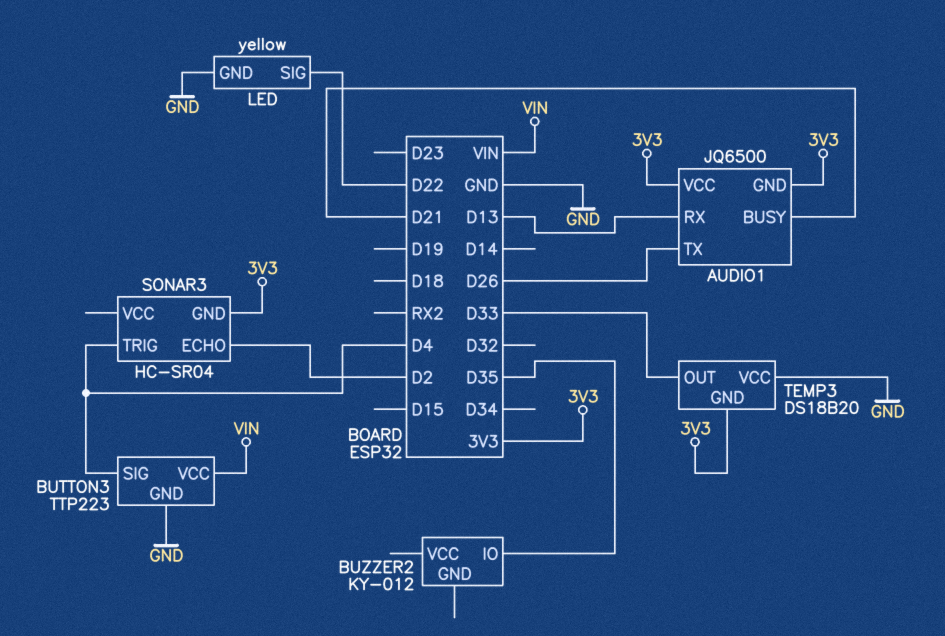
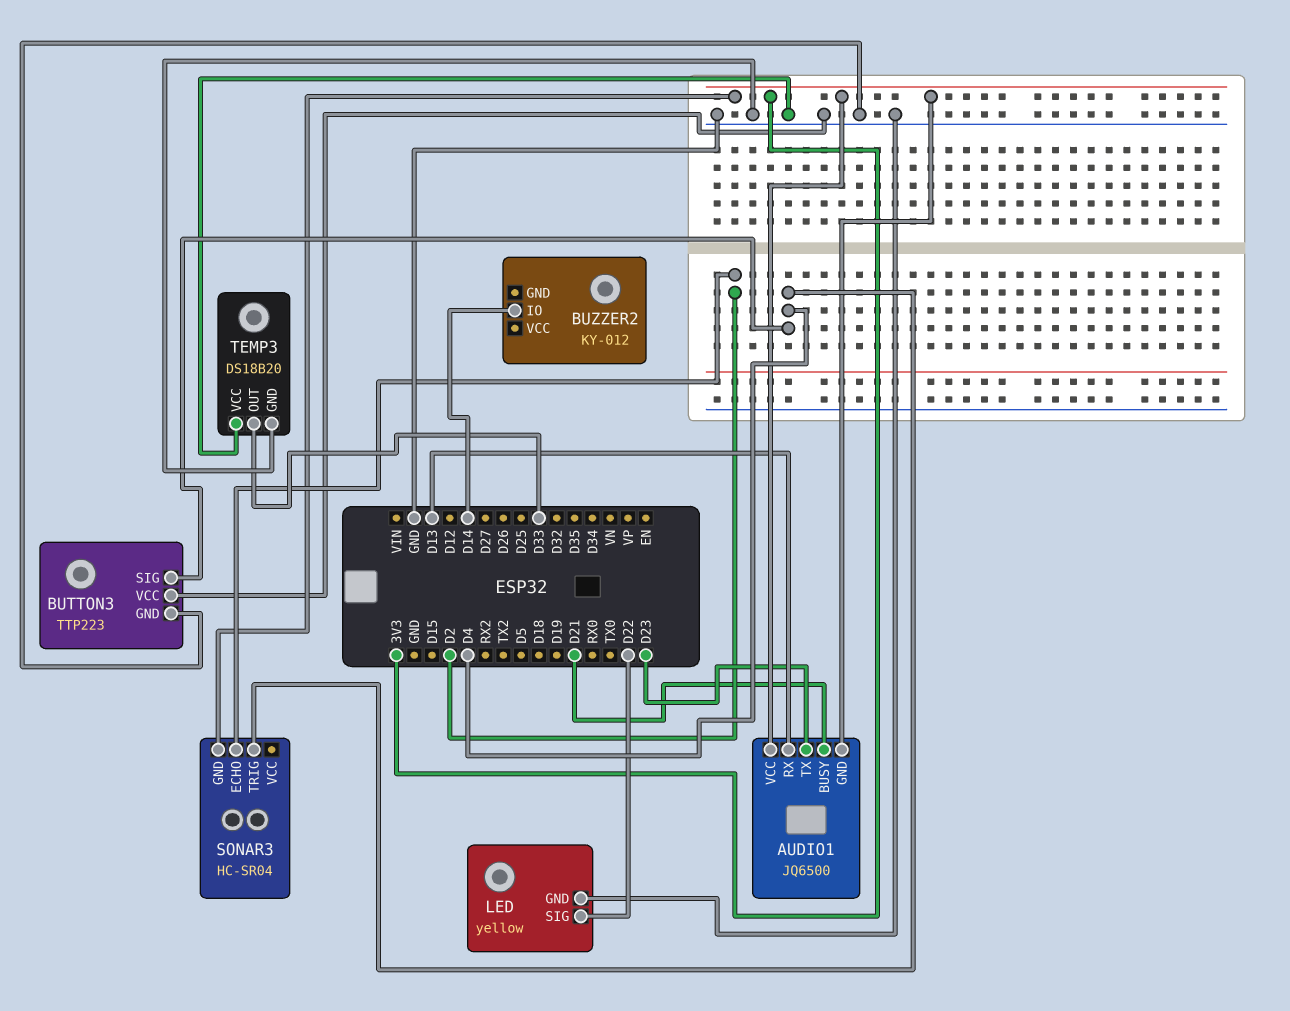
AUDIO1 pin TX: D26 -> D23
BUTTON3 pin VCC: VIN -> GND
BUZZER2 pin IO: D35 -> D14
TEMP3 pin GND: 3V3 -> GND

